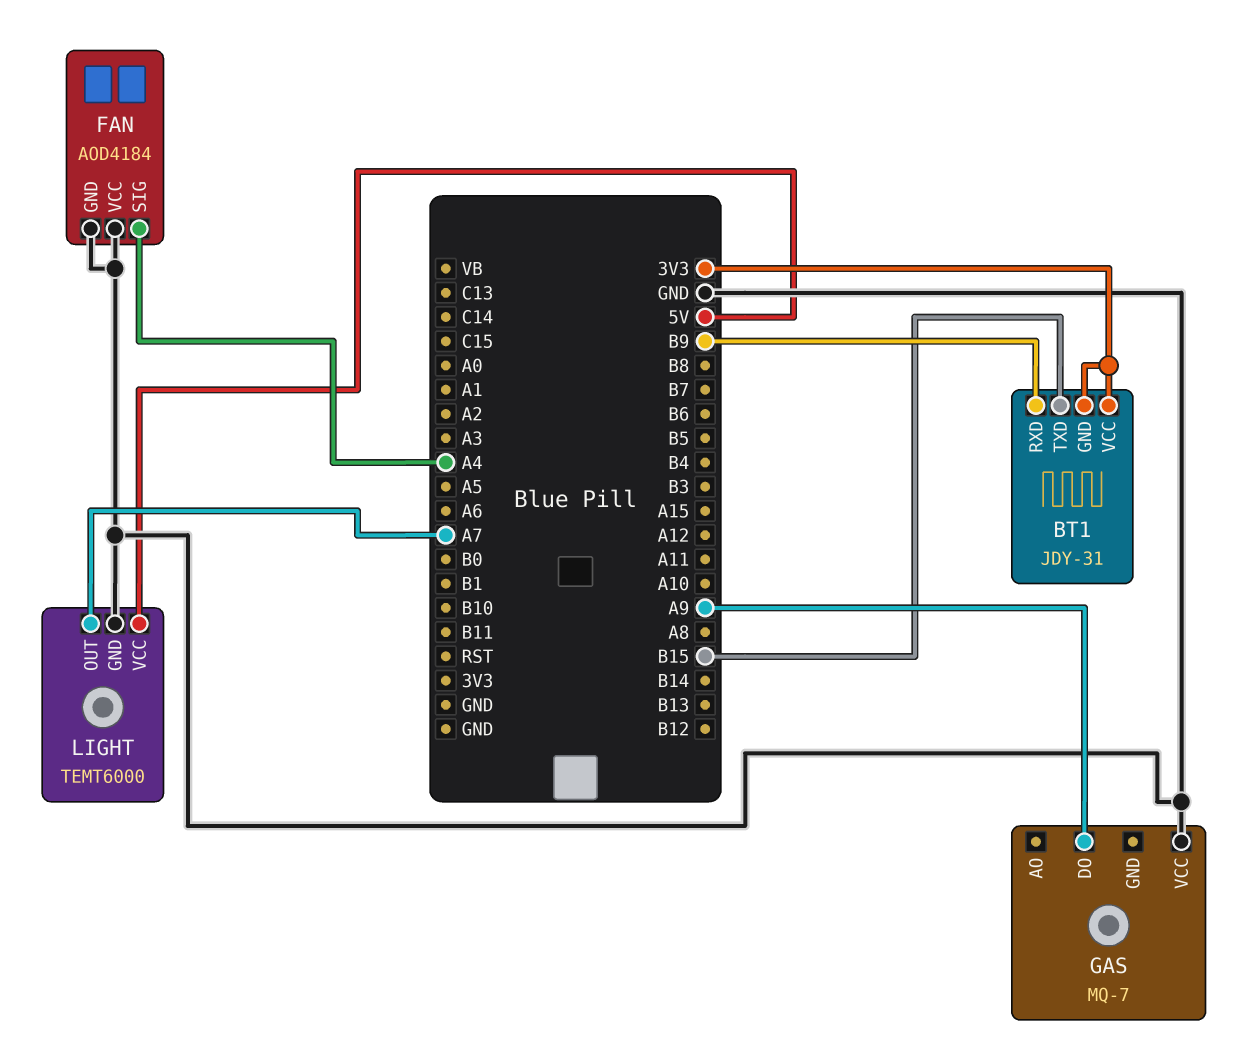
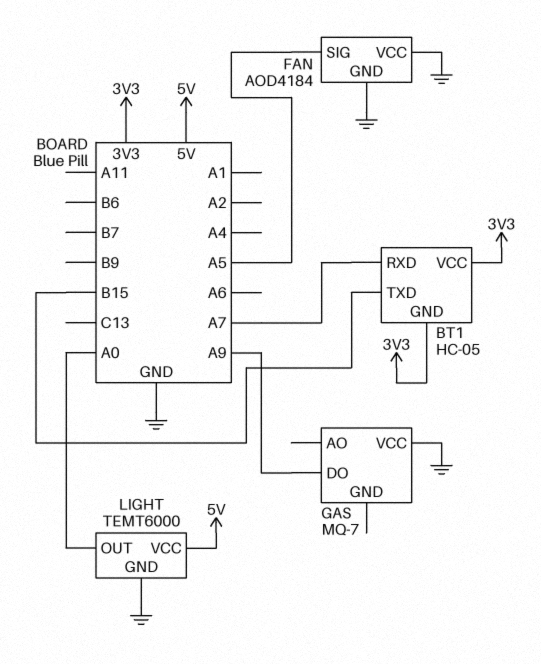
BT1: JDY-31 -> HC-05
BT1 pin RXD: B9 -> A7
FAN pin SIG: A4 -> A5
LIGHT pin OUT: A7 -> A0

